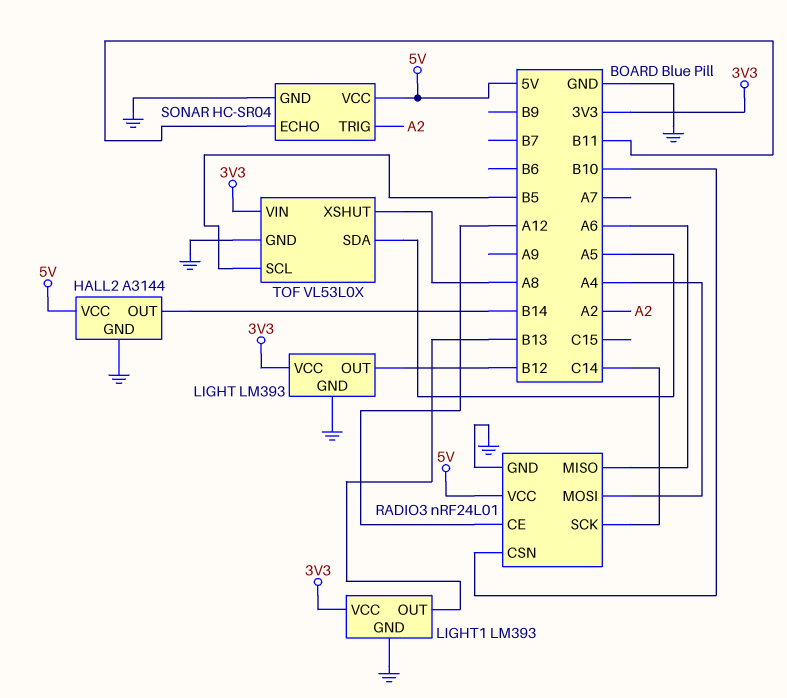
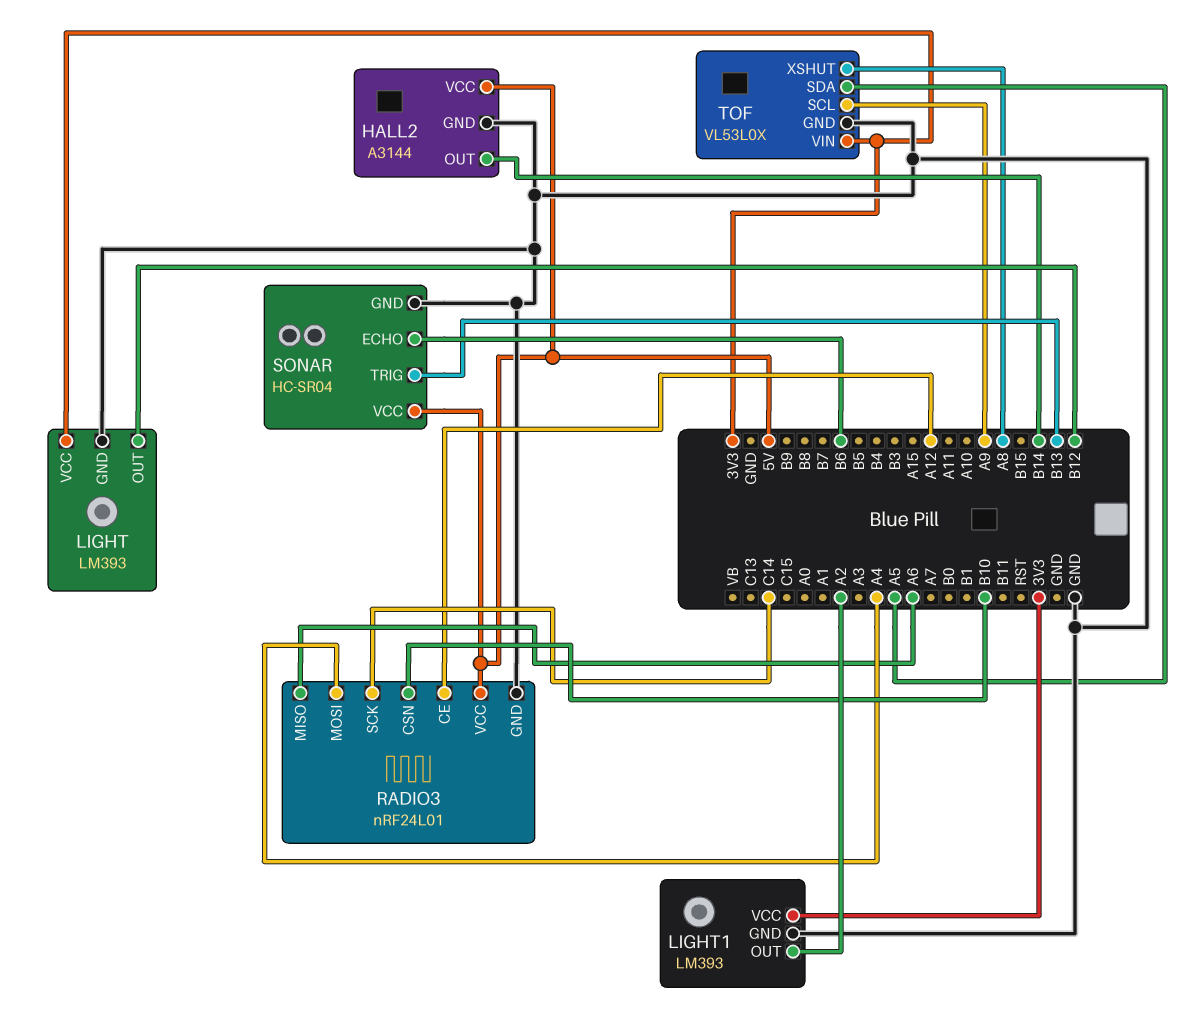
LIGHT1 pin OUT: B13 -> A2
SONAR pin ECHO: B11 -> B6
SONAR pin TRIG: A2 -> B13
TOF pin SCL: B5 -> A9

